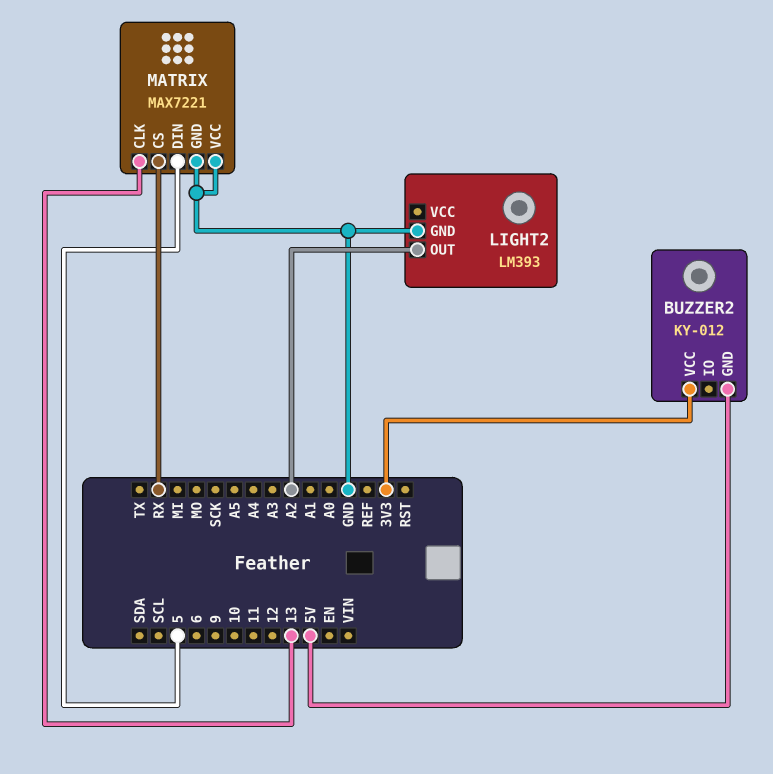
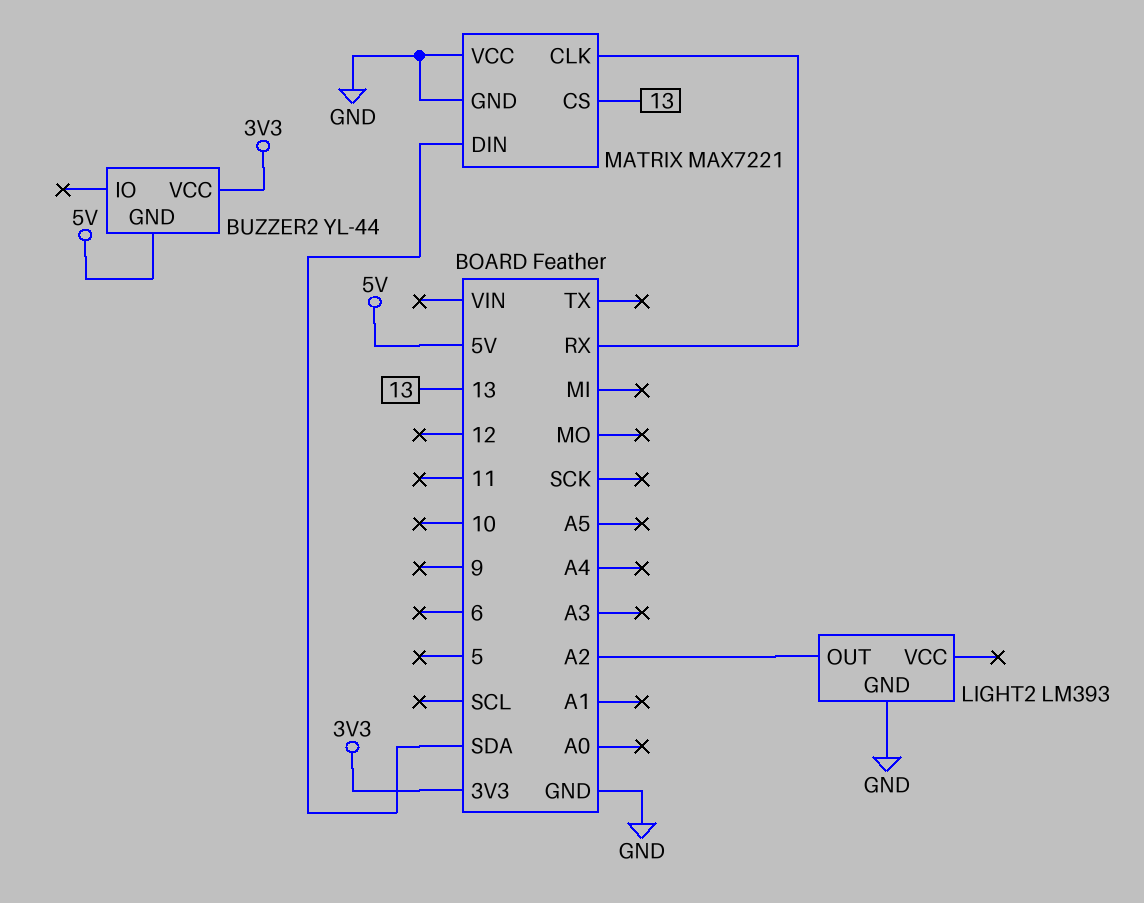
BUZZER2: KY-012 -> YL-44
MATRIX pin CLK: 13 -> RX
MATRIX pin CS: RX -> 13
MATRIX pin DIN: 5 -> SDA

